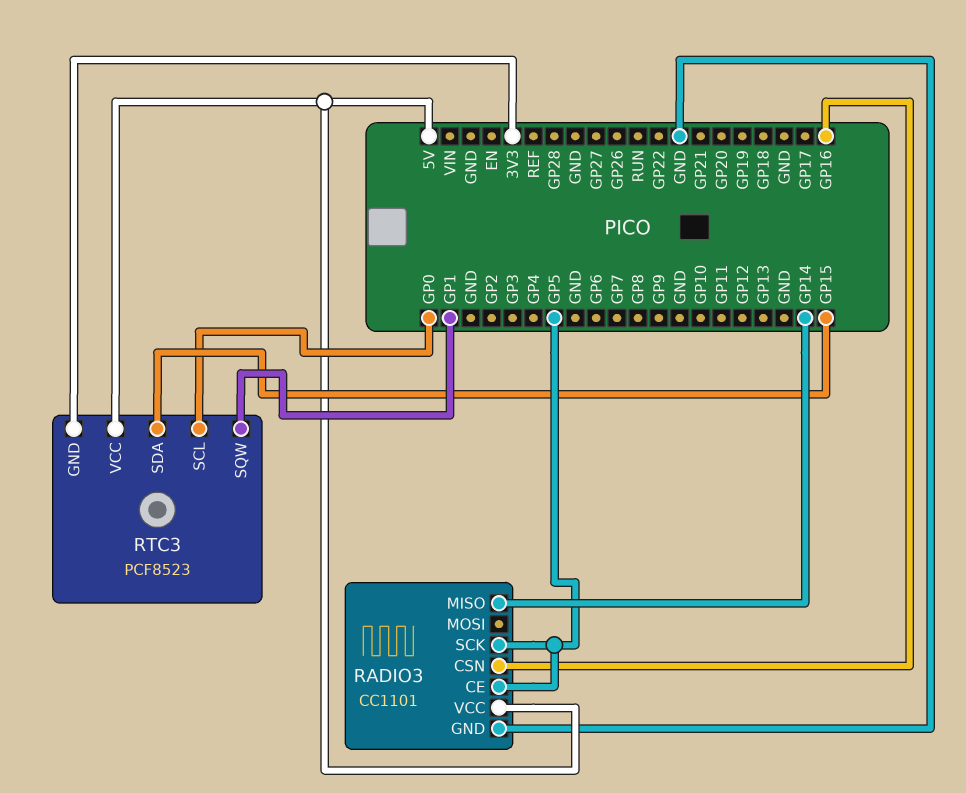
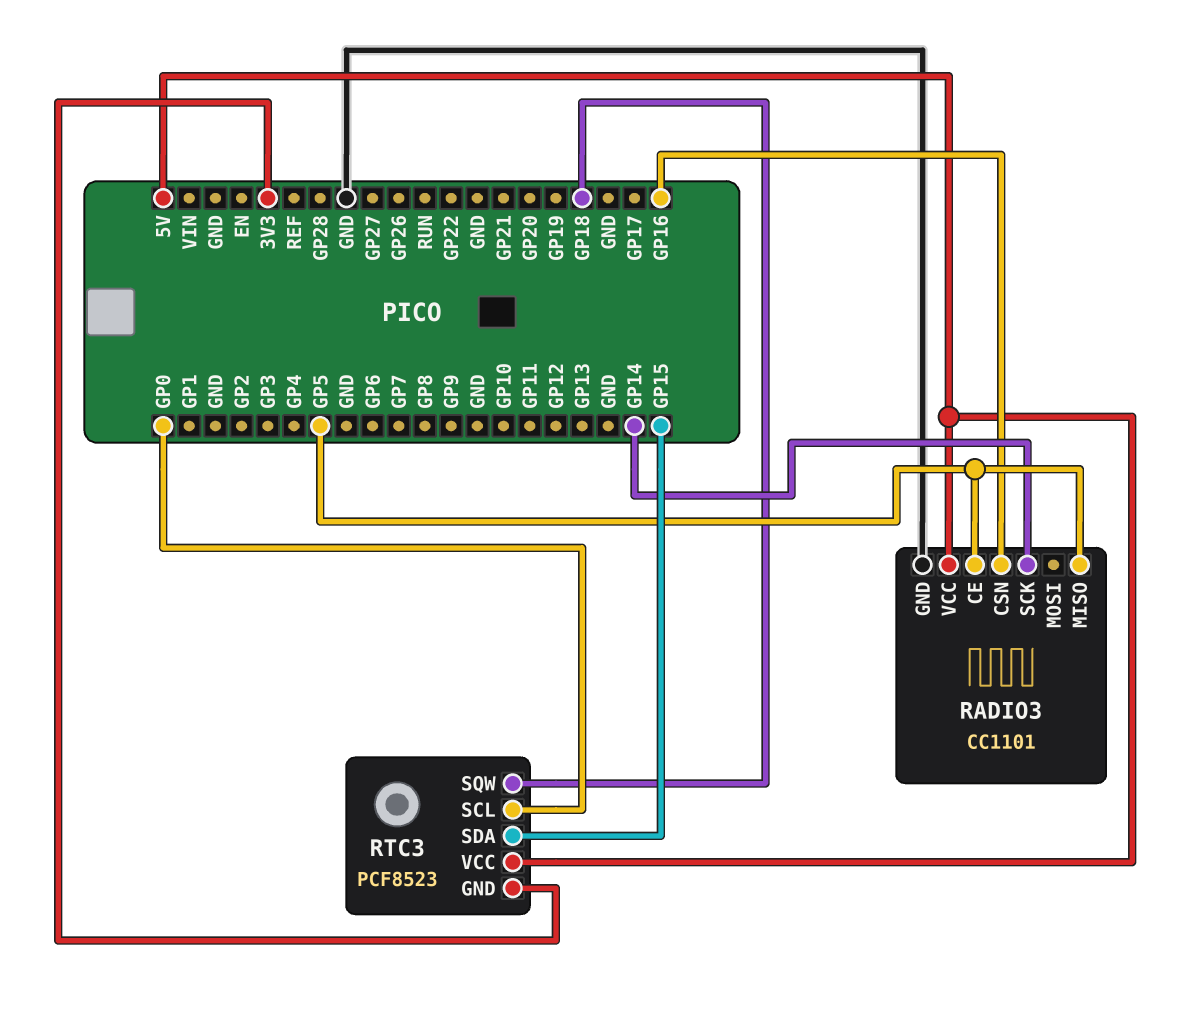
RADIO3 pin MISO: GP14 -> GP5
RADIO3 pin SCK: GP5 -> GP14
RTC3 pin SQW: GP1 -> GP18

